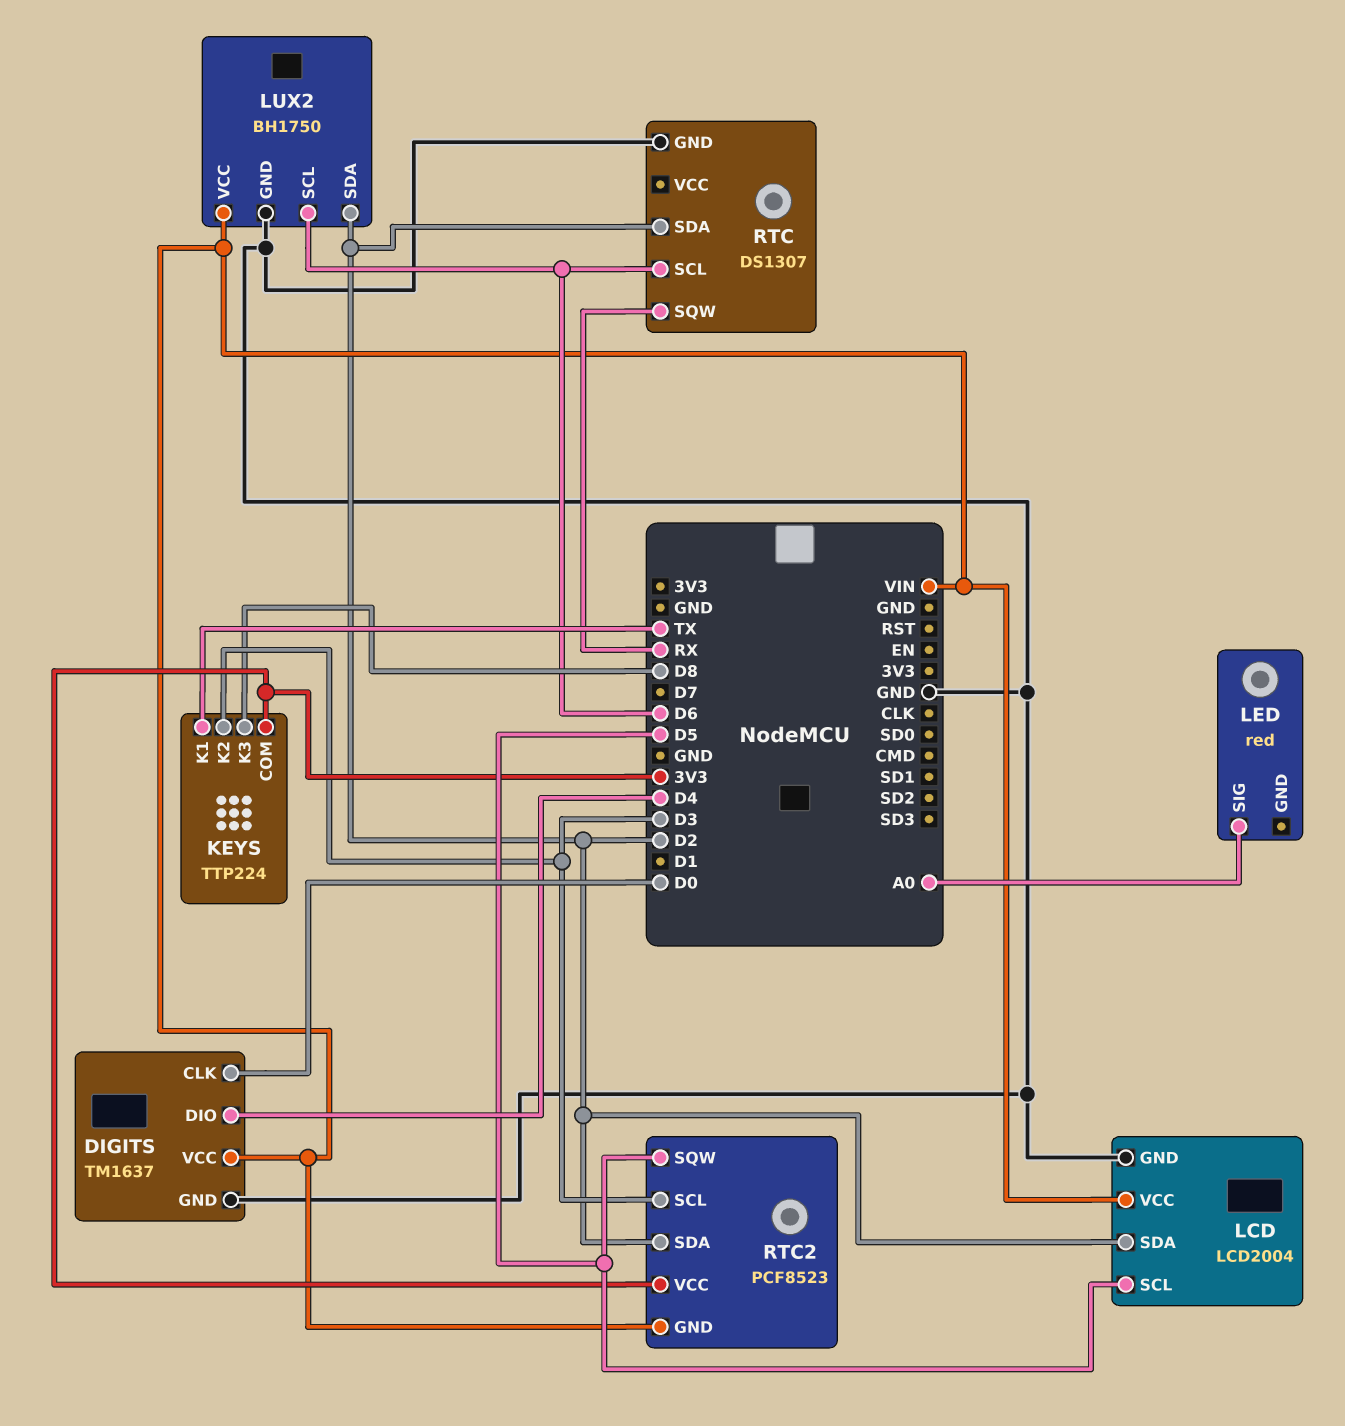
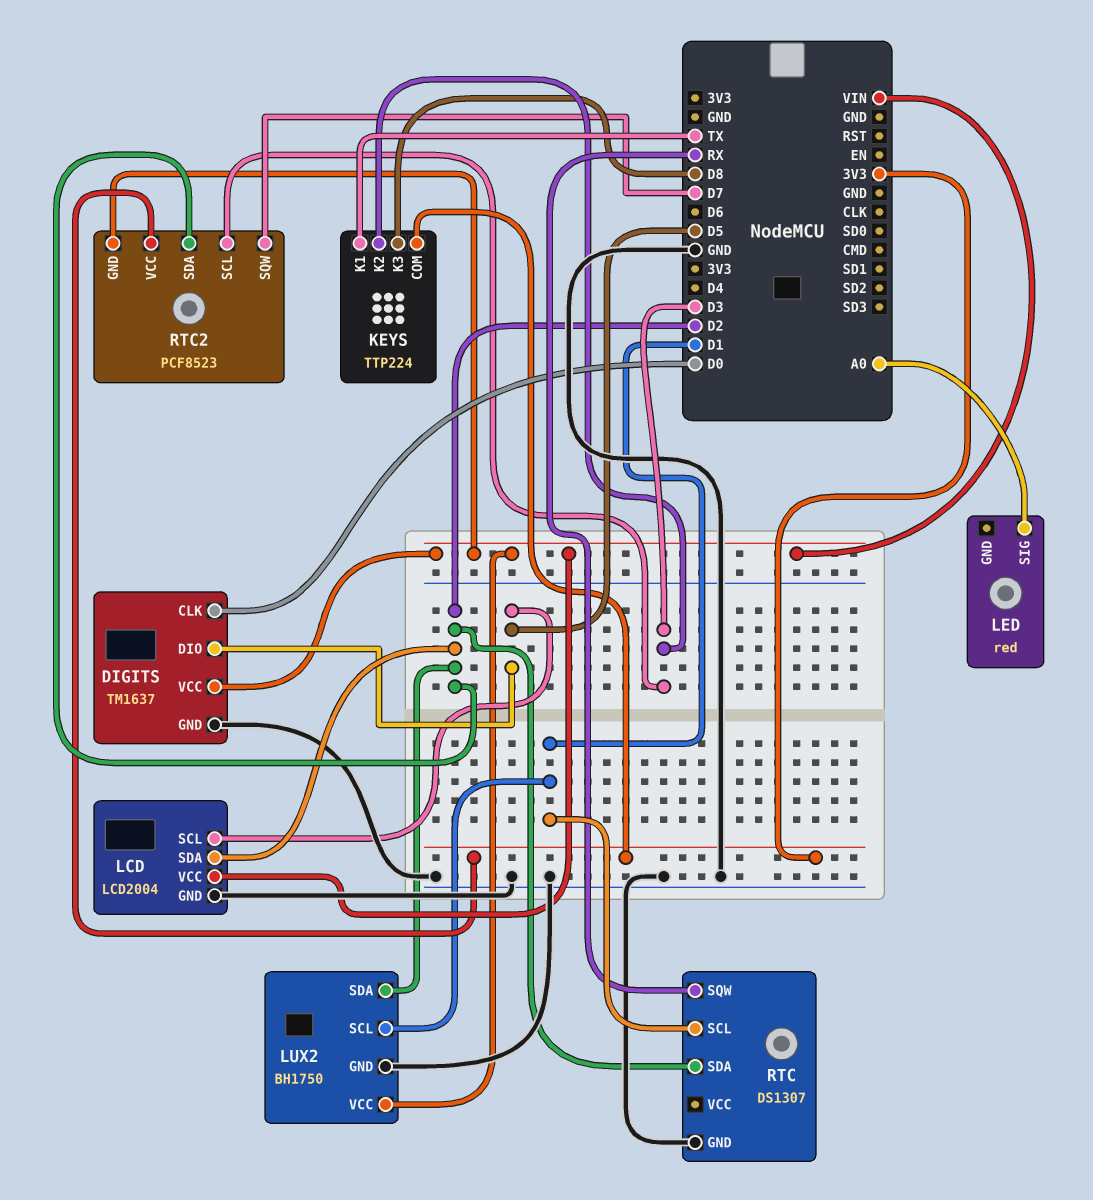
DIGITS pin DIO: D4 -> D5
LUX2 pin SCL: D6 -> D1
RTC pin SCL: D6 -> D1
RTC2 pin SQW: D5 -> D7

